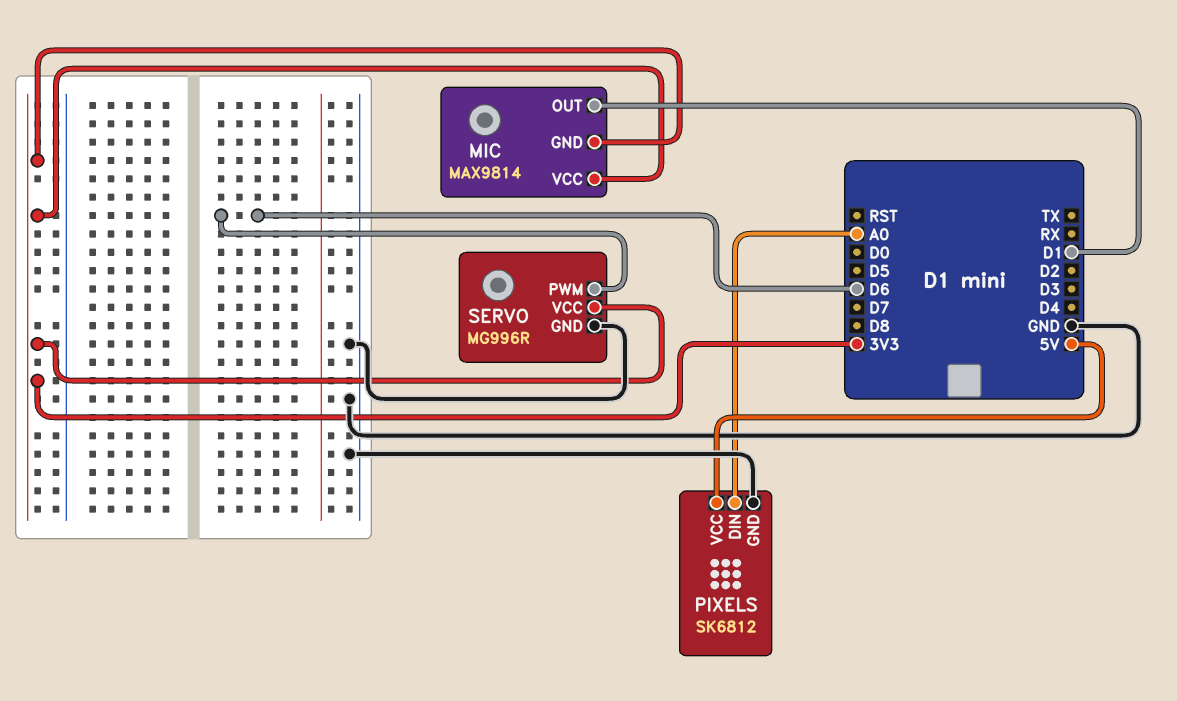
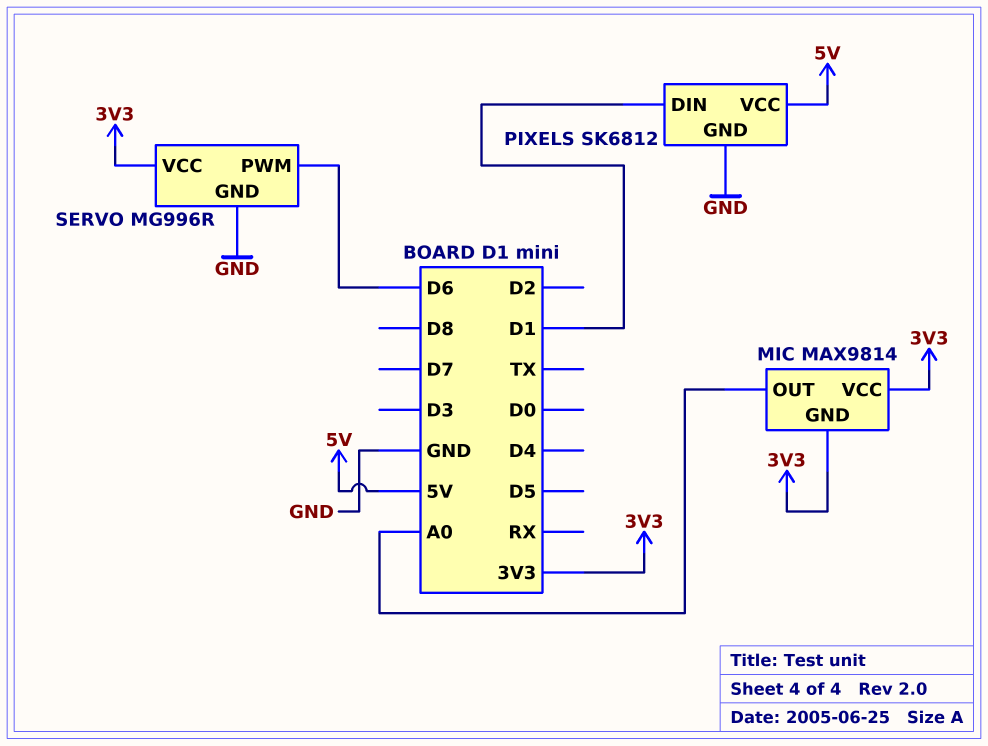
MIC pin OUT: D1 -> A0
PIXELS pin DIN: A0 -> D1

